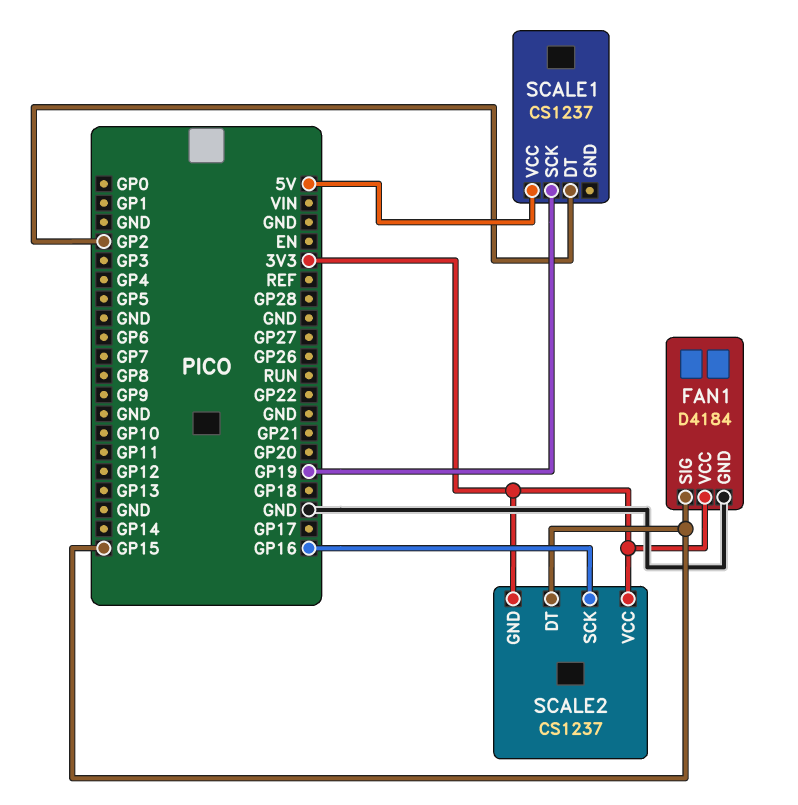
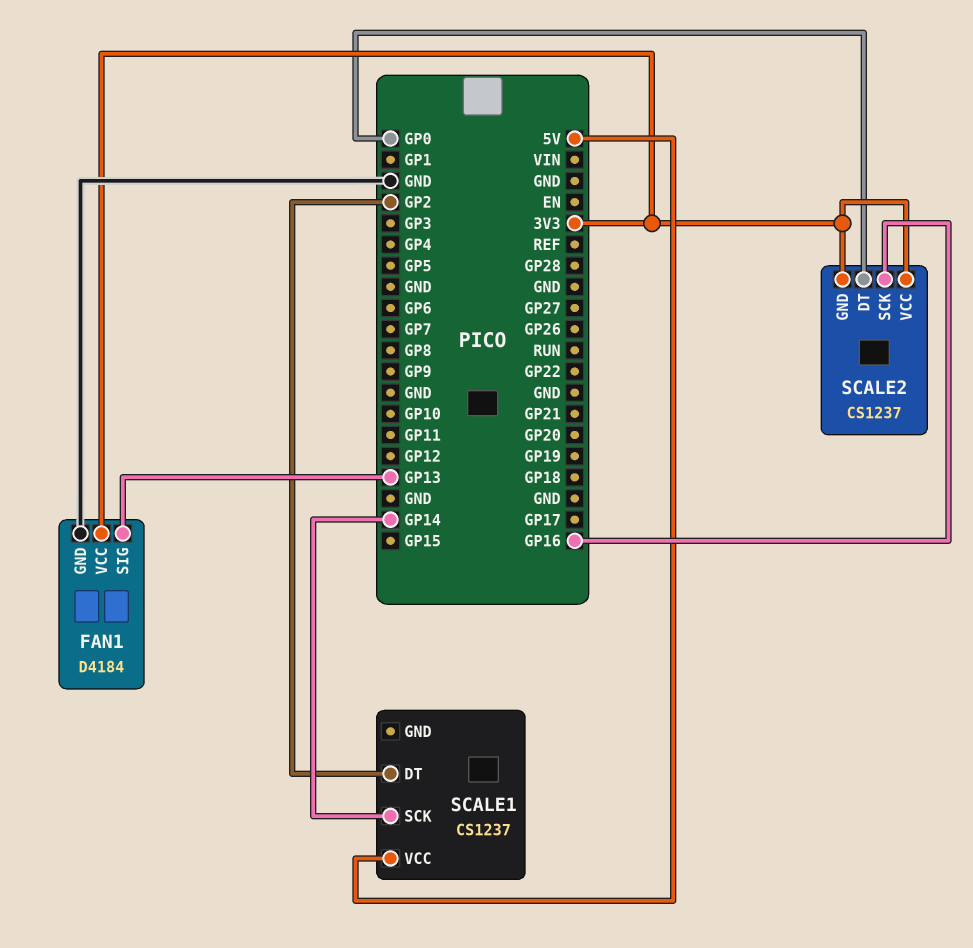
FAN1 pin SIG: GP15 -> GP13
SCALE1 pin SCK: GP19 -> GP14
SCALE2 pin DT: GP15 -> GP0

